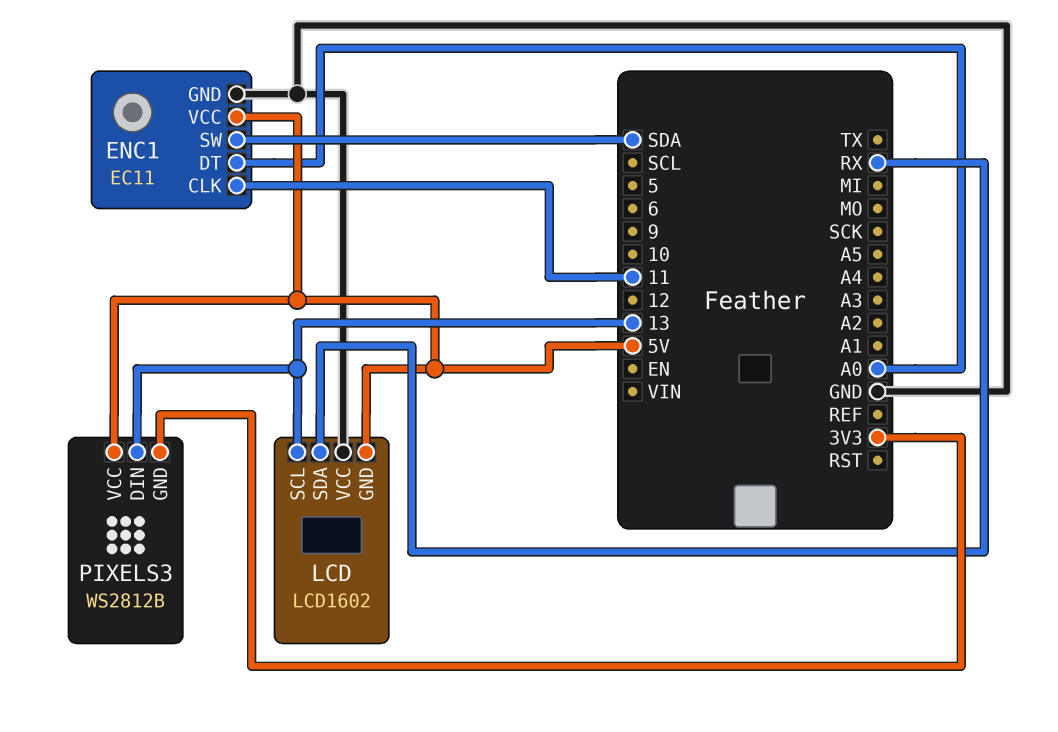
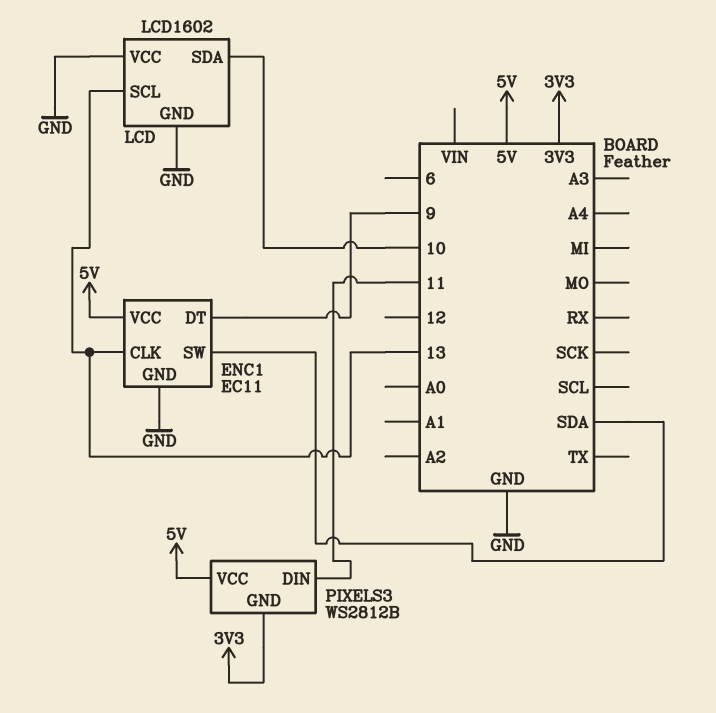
ENC1 pin CLK: 11 -> 13
ENC1 pin DT: A0 -> 9
LCD pin GND: 5V -> GND
LCD pin SDA: RX -> 10
PIXELS3 pin DIN: 13 -> 11

